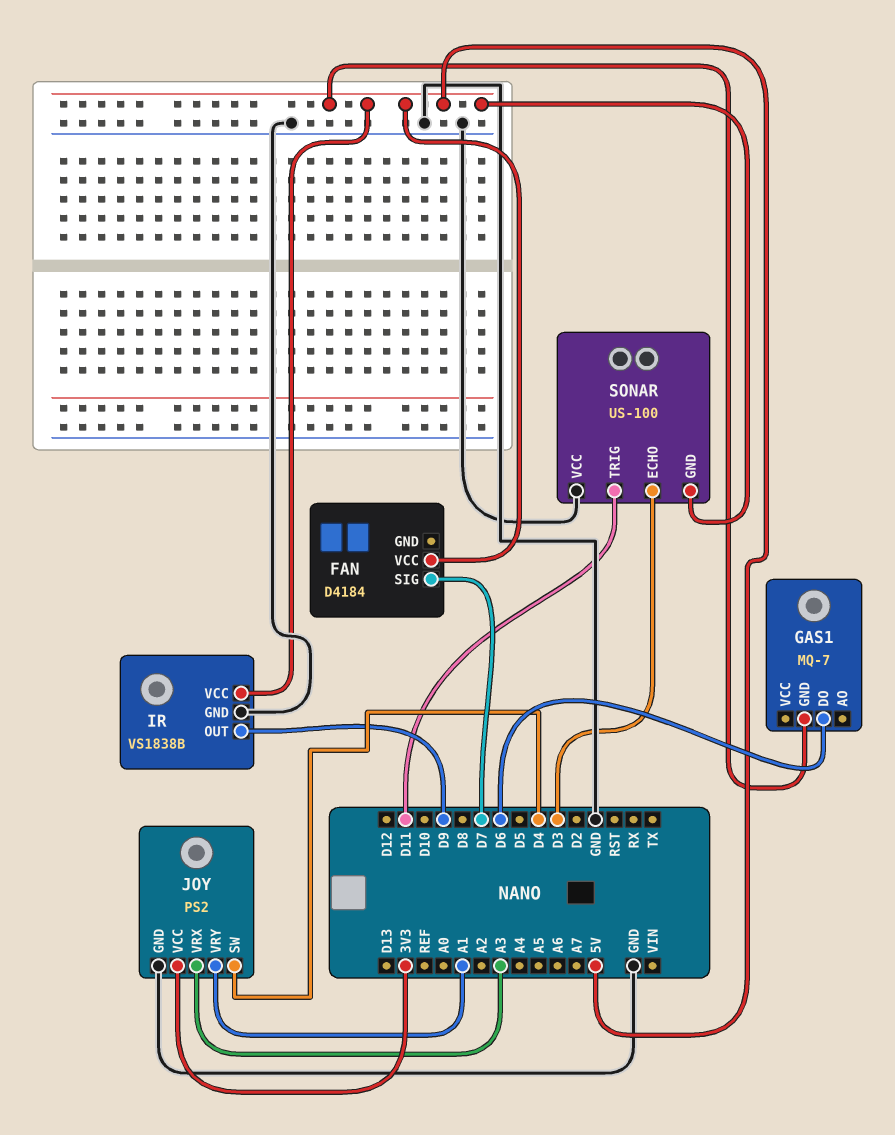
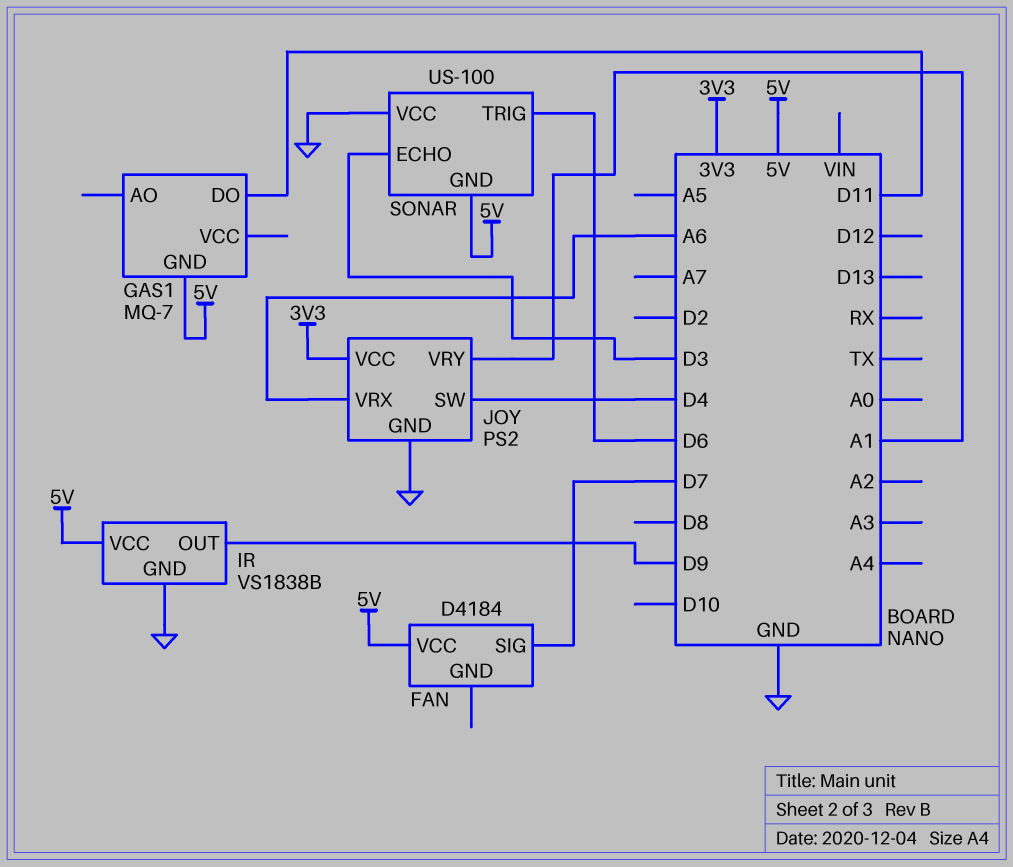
GAS1 pin DO: D6 -> D11
JOY pin VRX: A3 -> A6
SONAR pin TRIG: D11 -> D6

